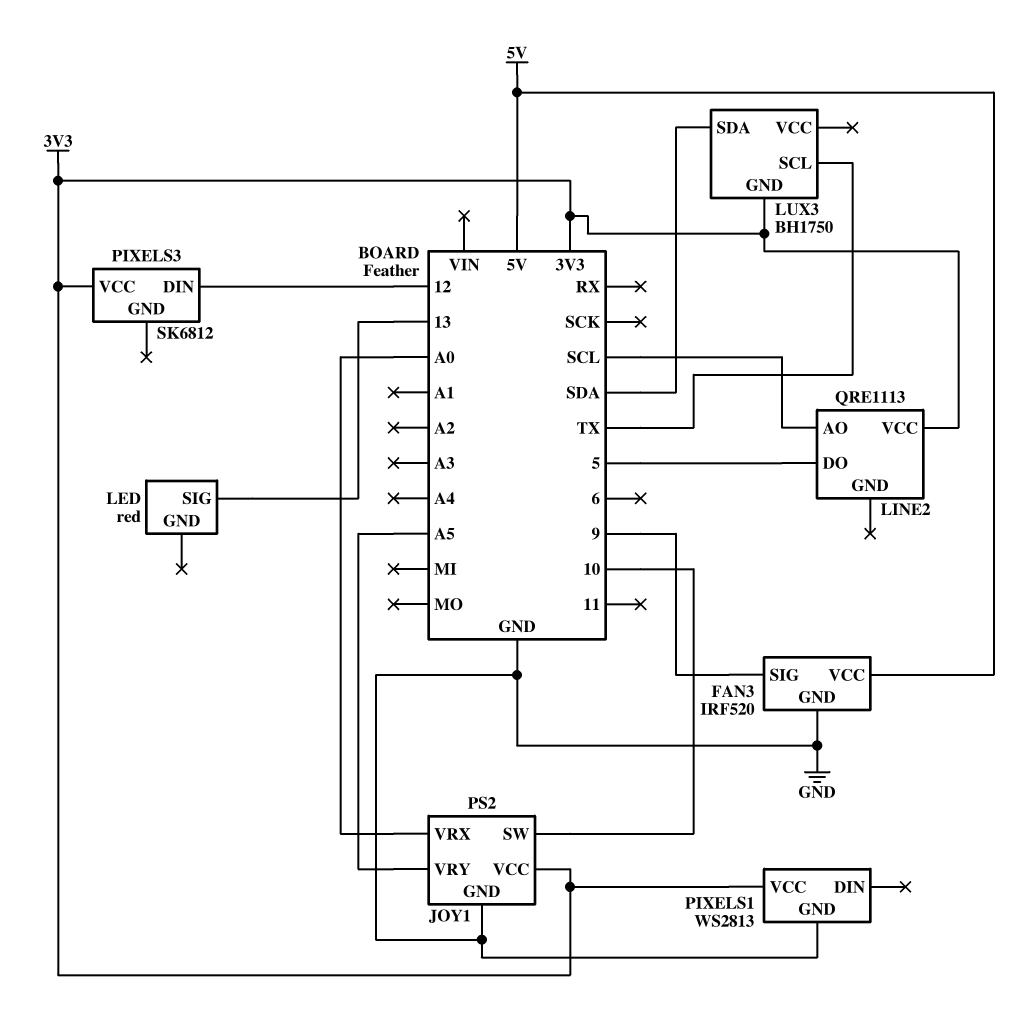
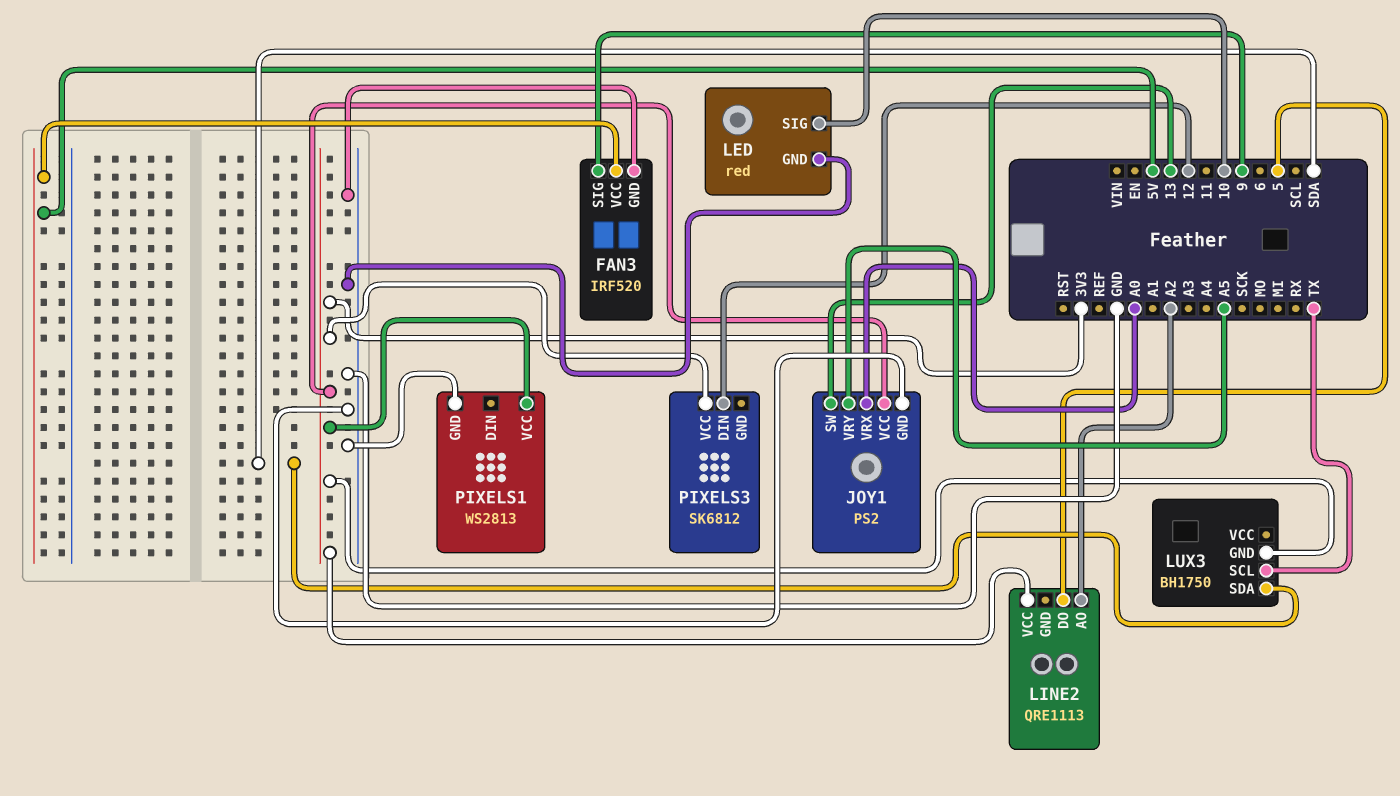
JOY1 pin SW: 10 -> 13
LED pin GND: none -> GND
LED pin SIG: 13 -> 10
LINE2 pin AO: SCL -> A2

